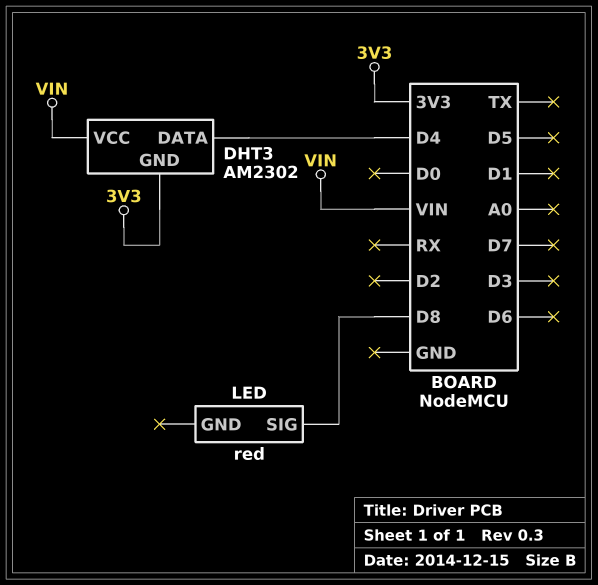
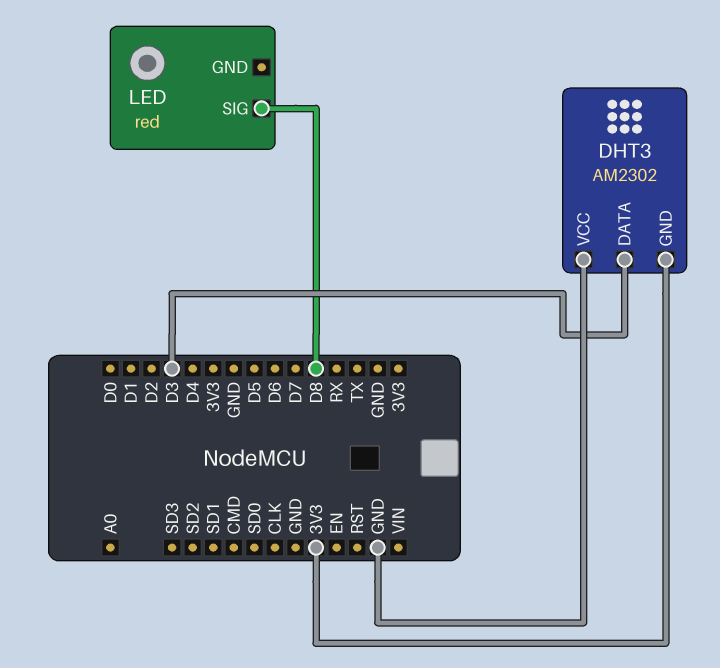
DHT3 pin DATA: D4 -> D3
DHT3 pin VCC: VIN -> GND

